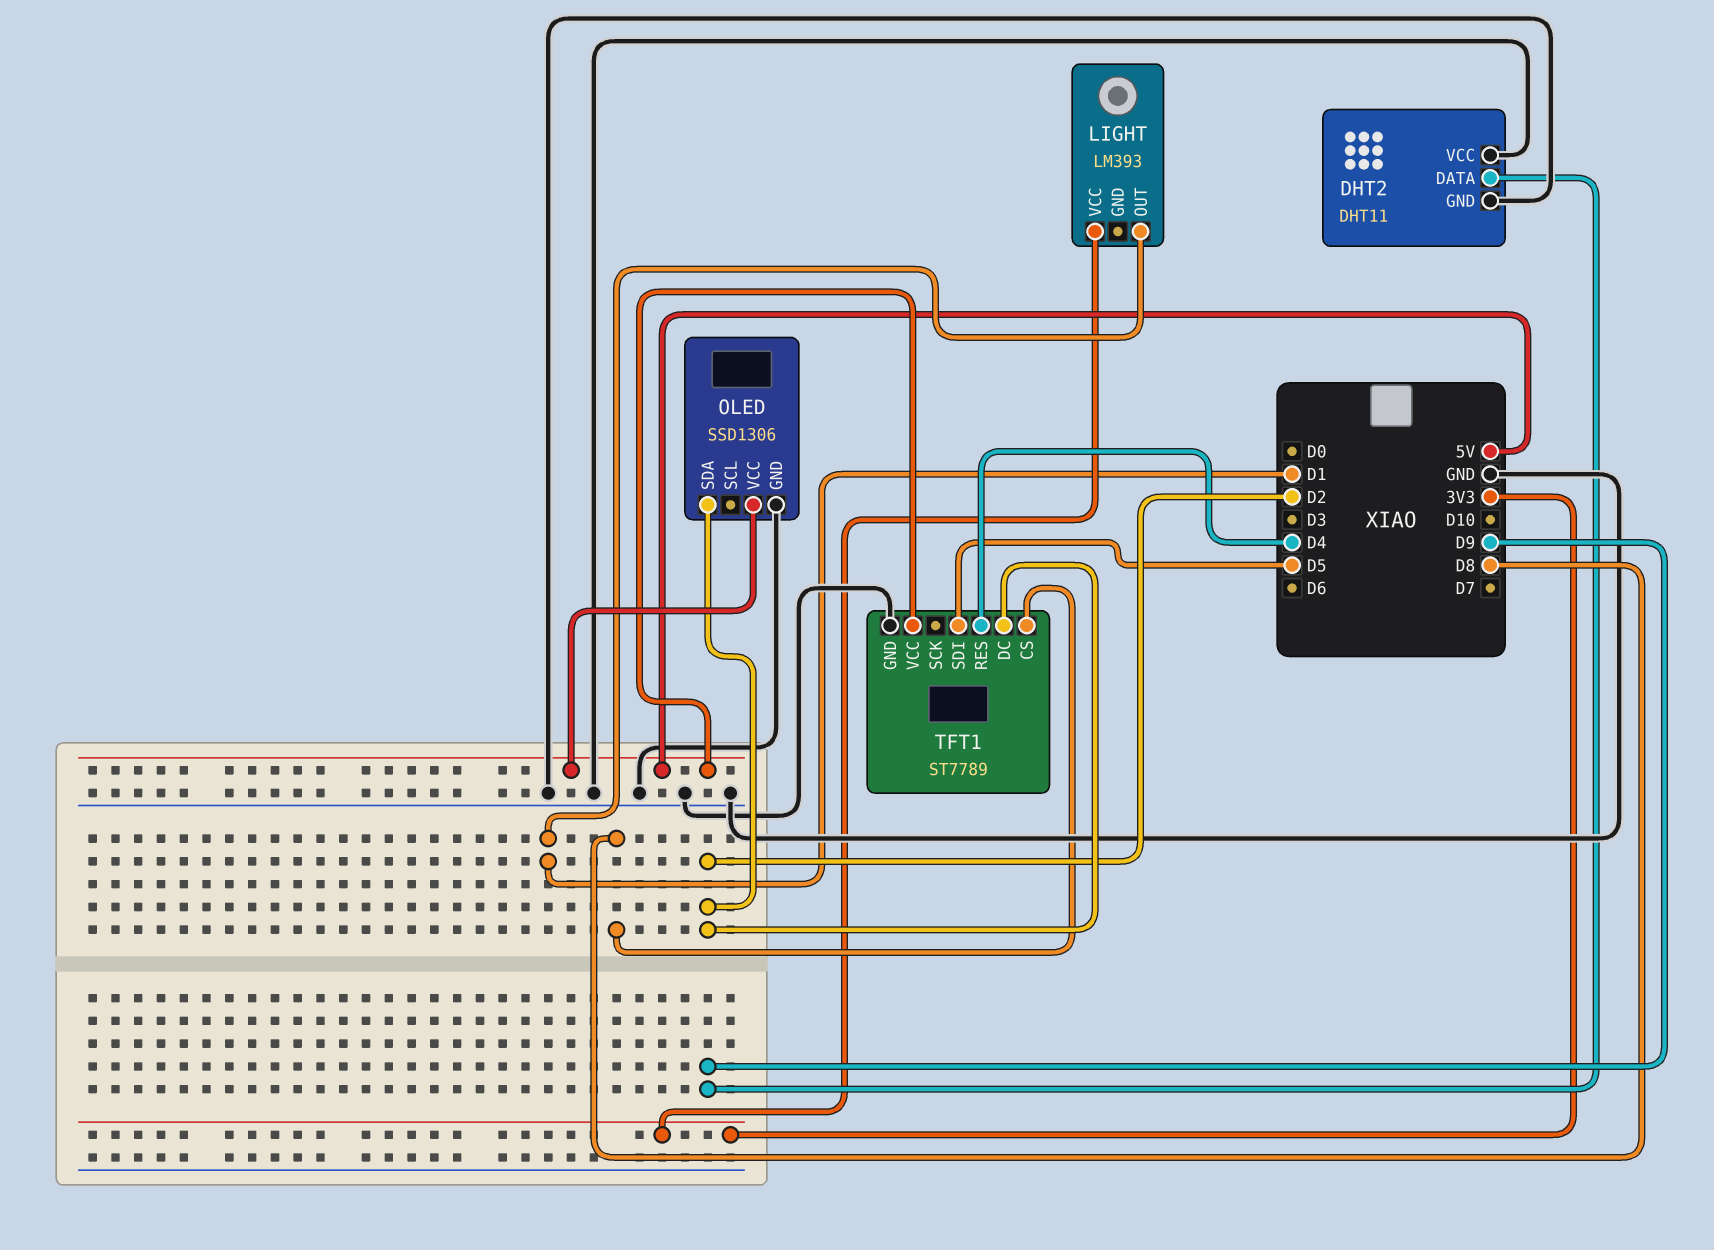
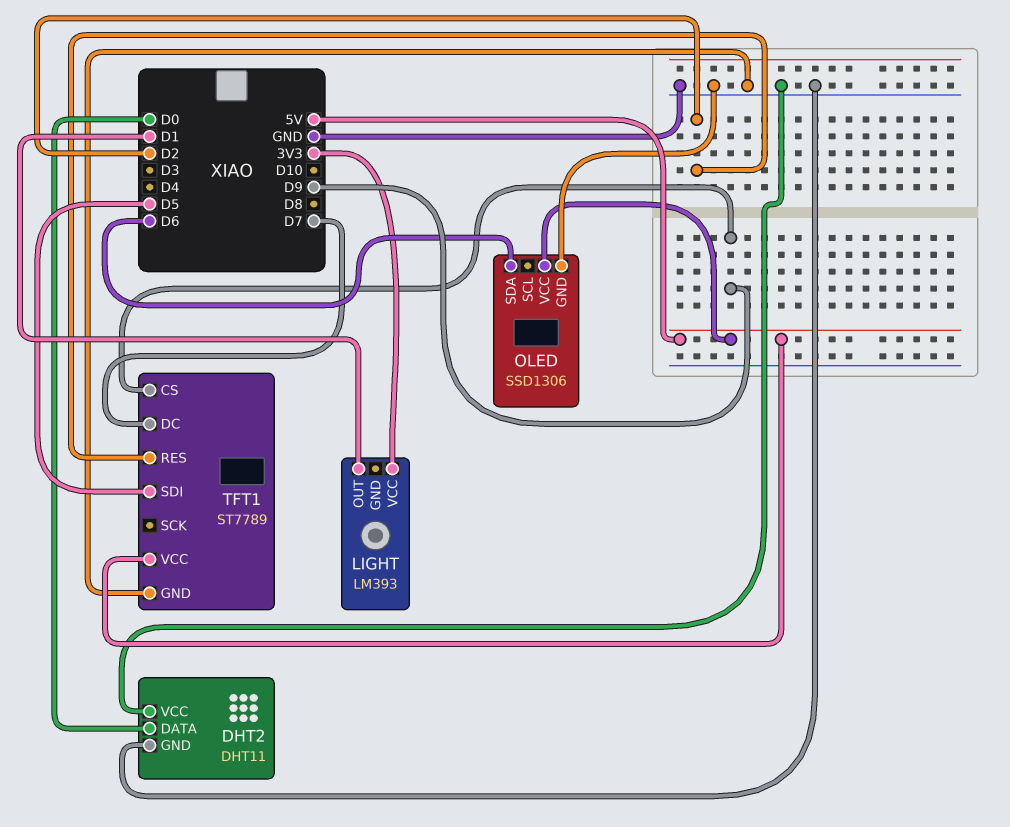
DHT2 pin DATA: D9 -> D0
OLED pin SDA: D2 -> D6
TFT1 pin CS: D8 -> D9
TFT1 pin DC: D2 -> D7
TFT1 pin RES: D4 -> D2

